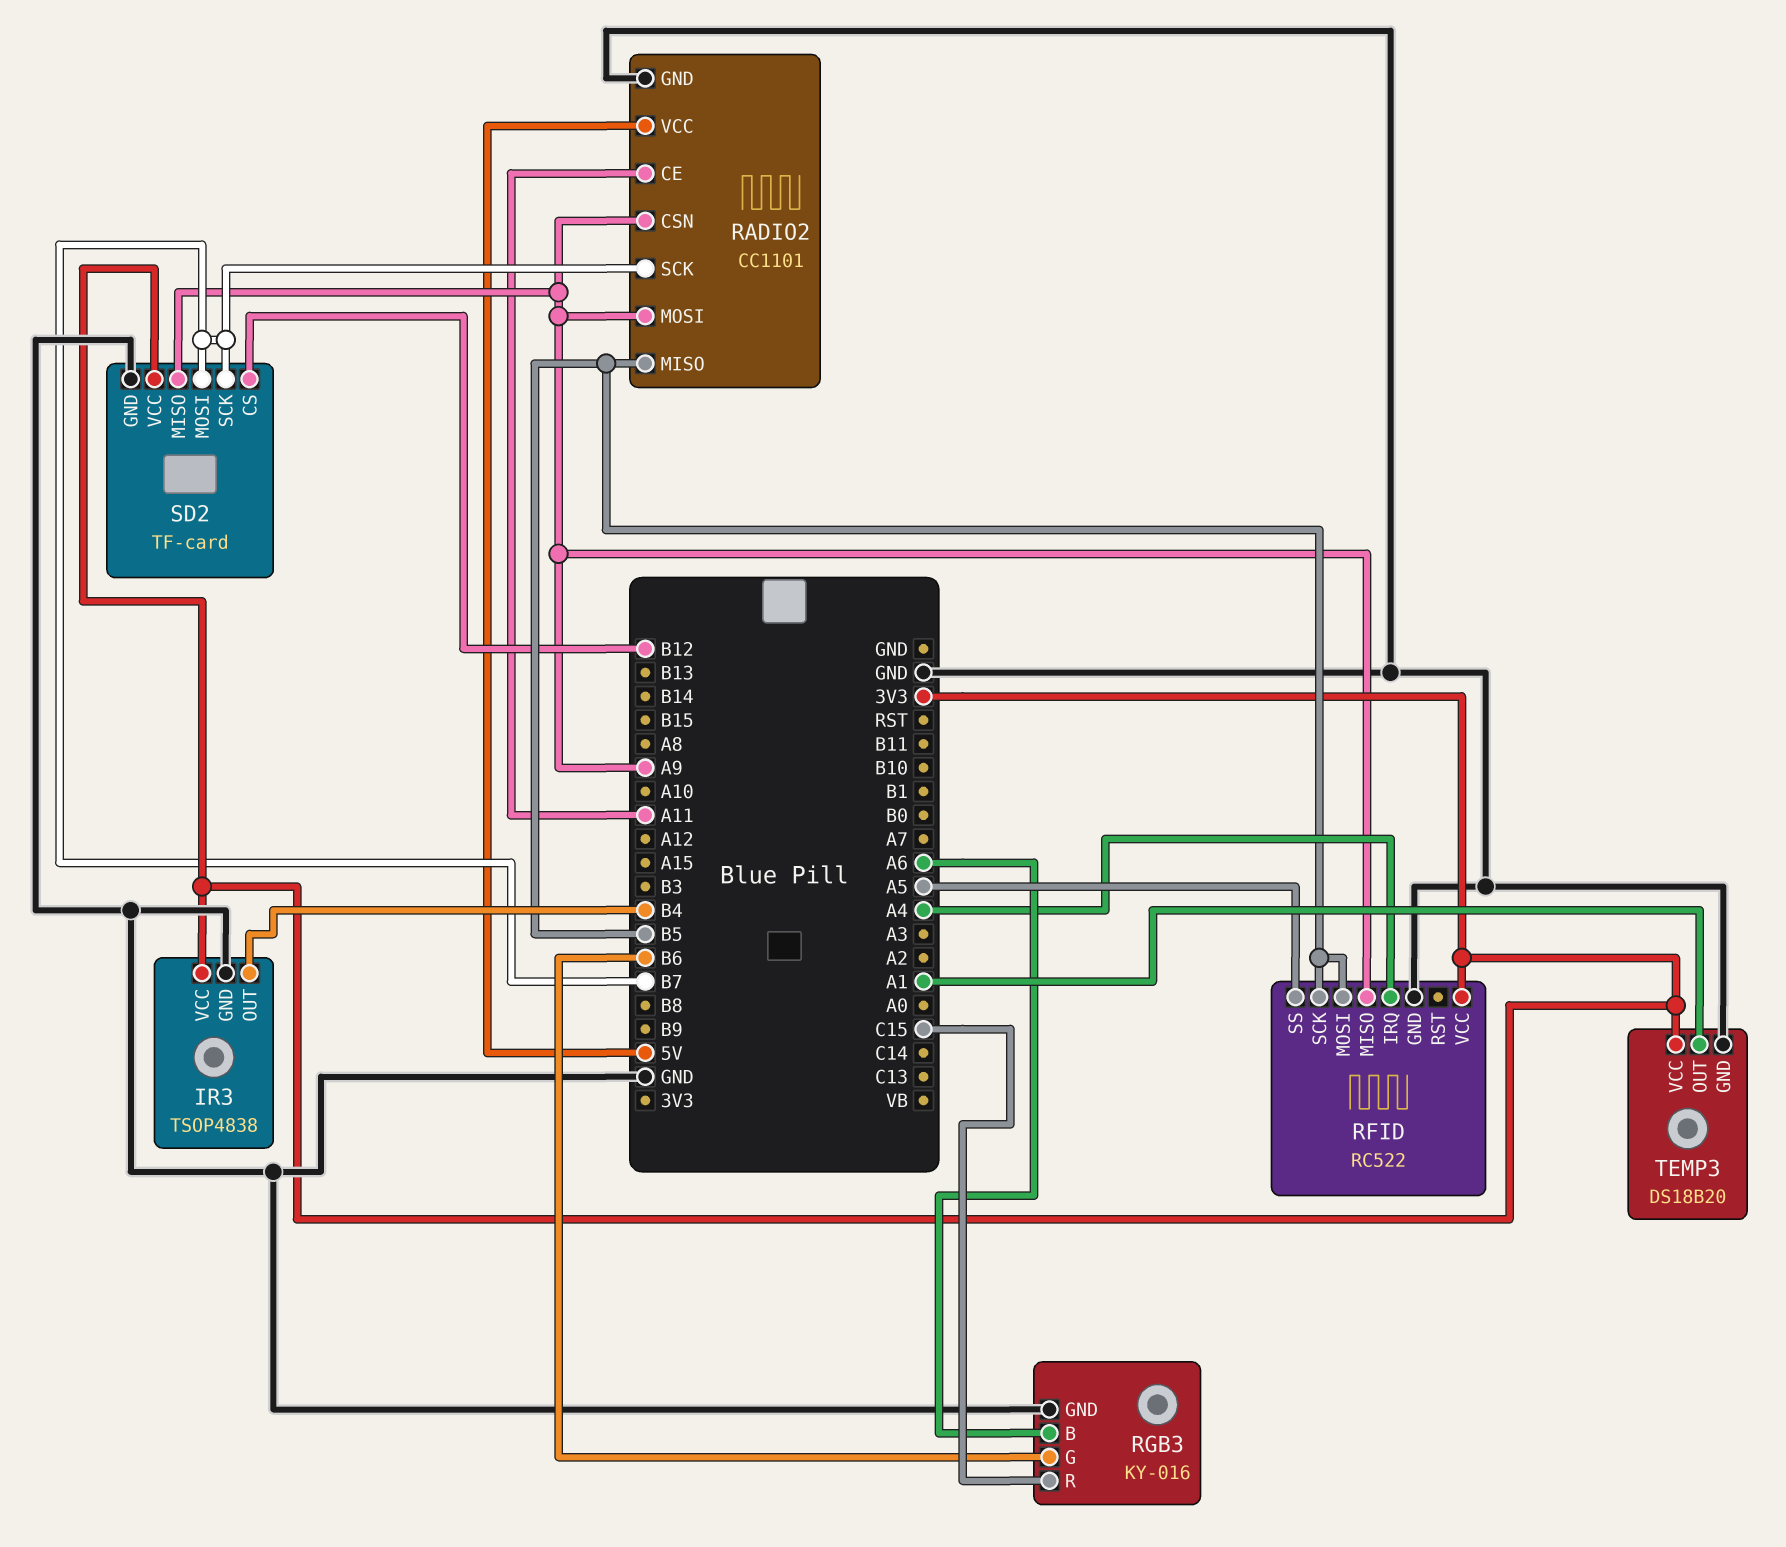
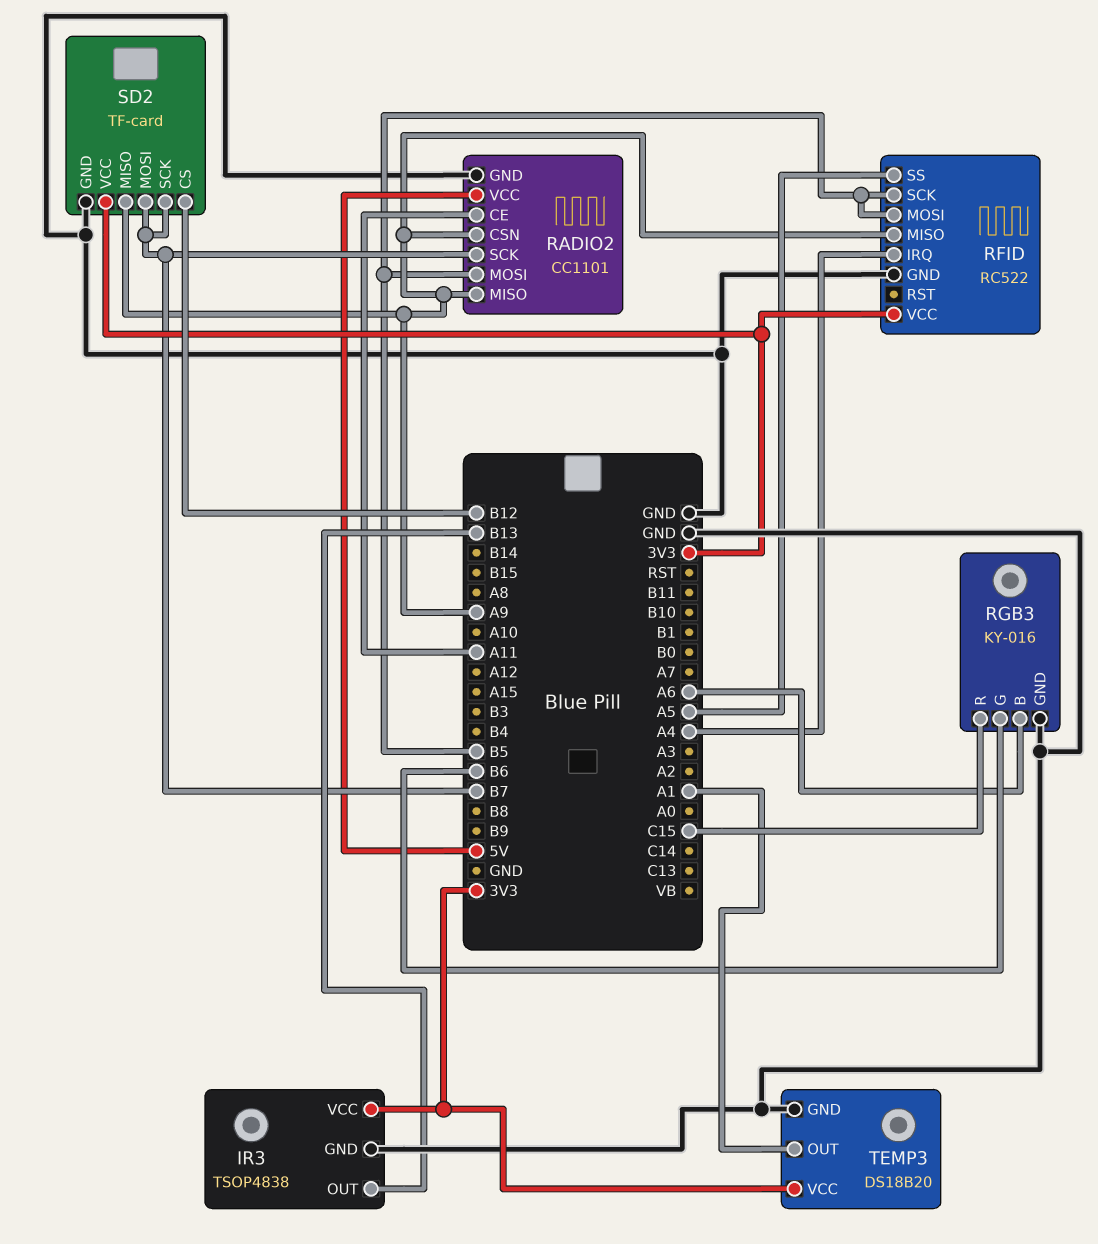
IR3 pin OUT: B4 -> B13
RADIO2 pin MISO: B5 -> A9
RADIO2 pin MOSI: A9 -> B5

